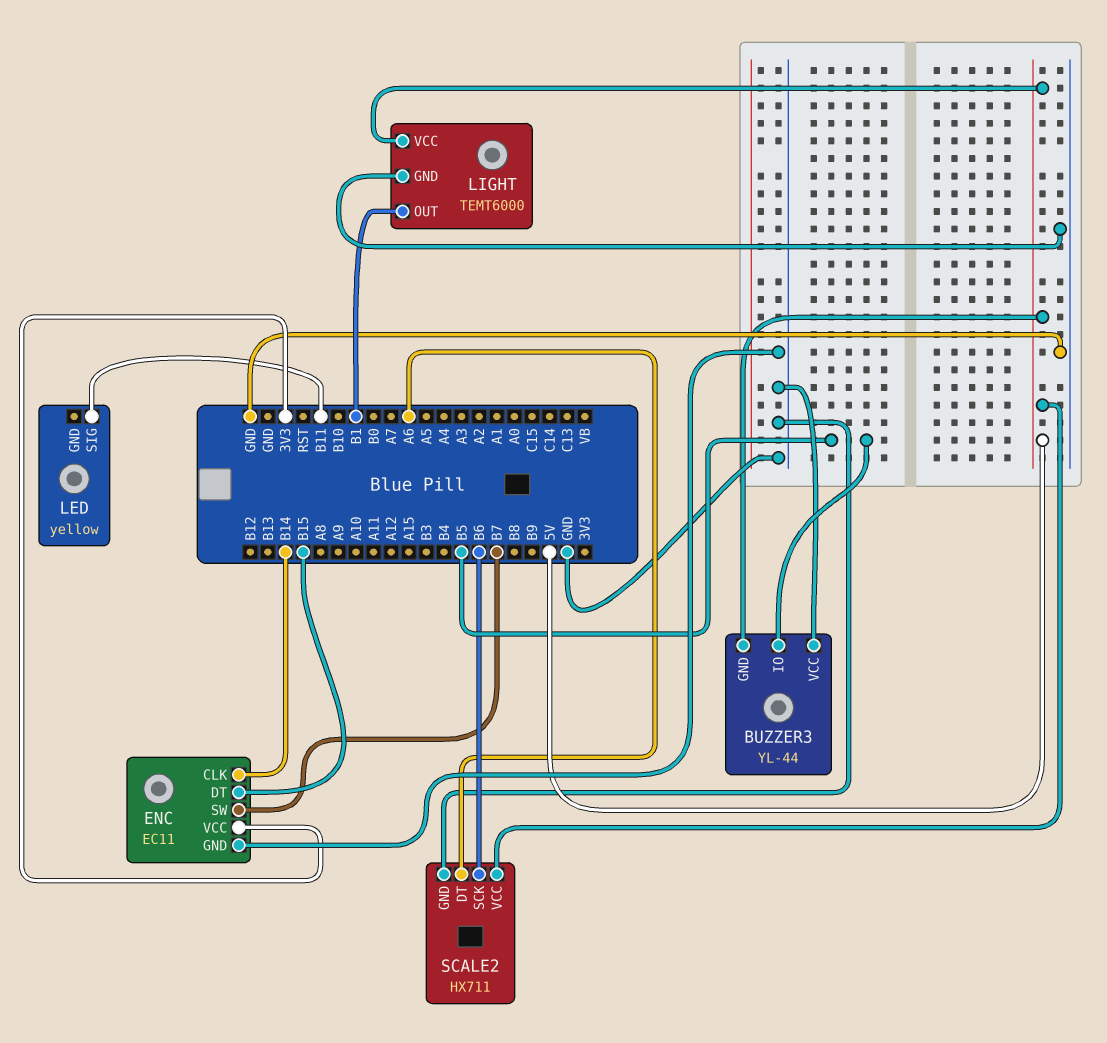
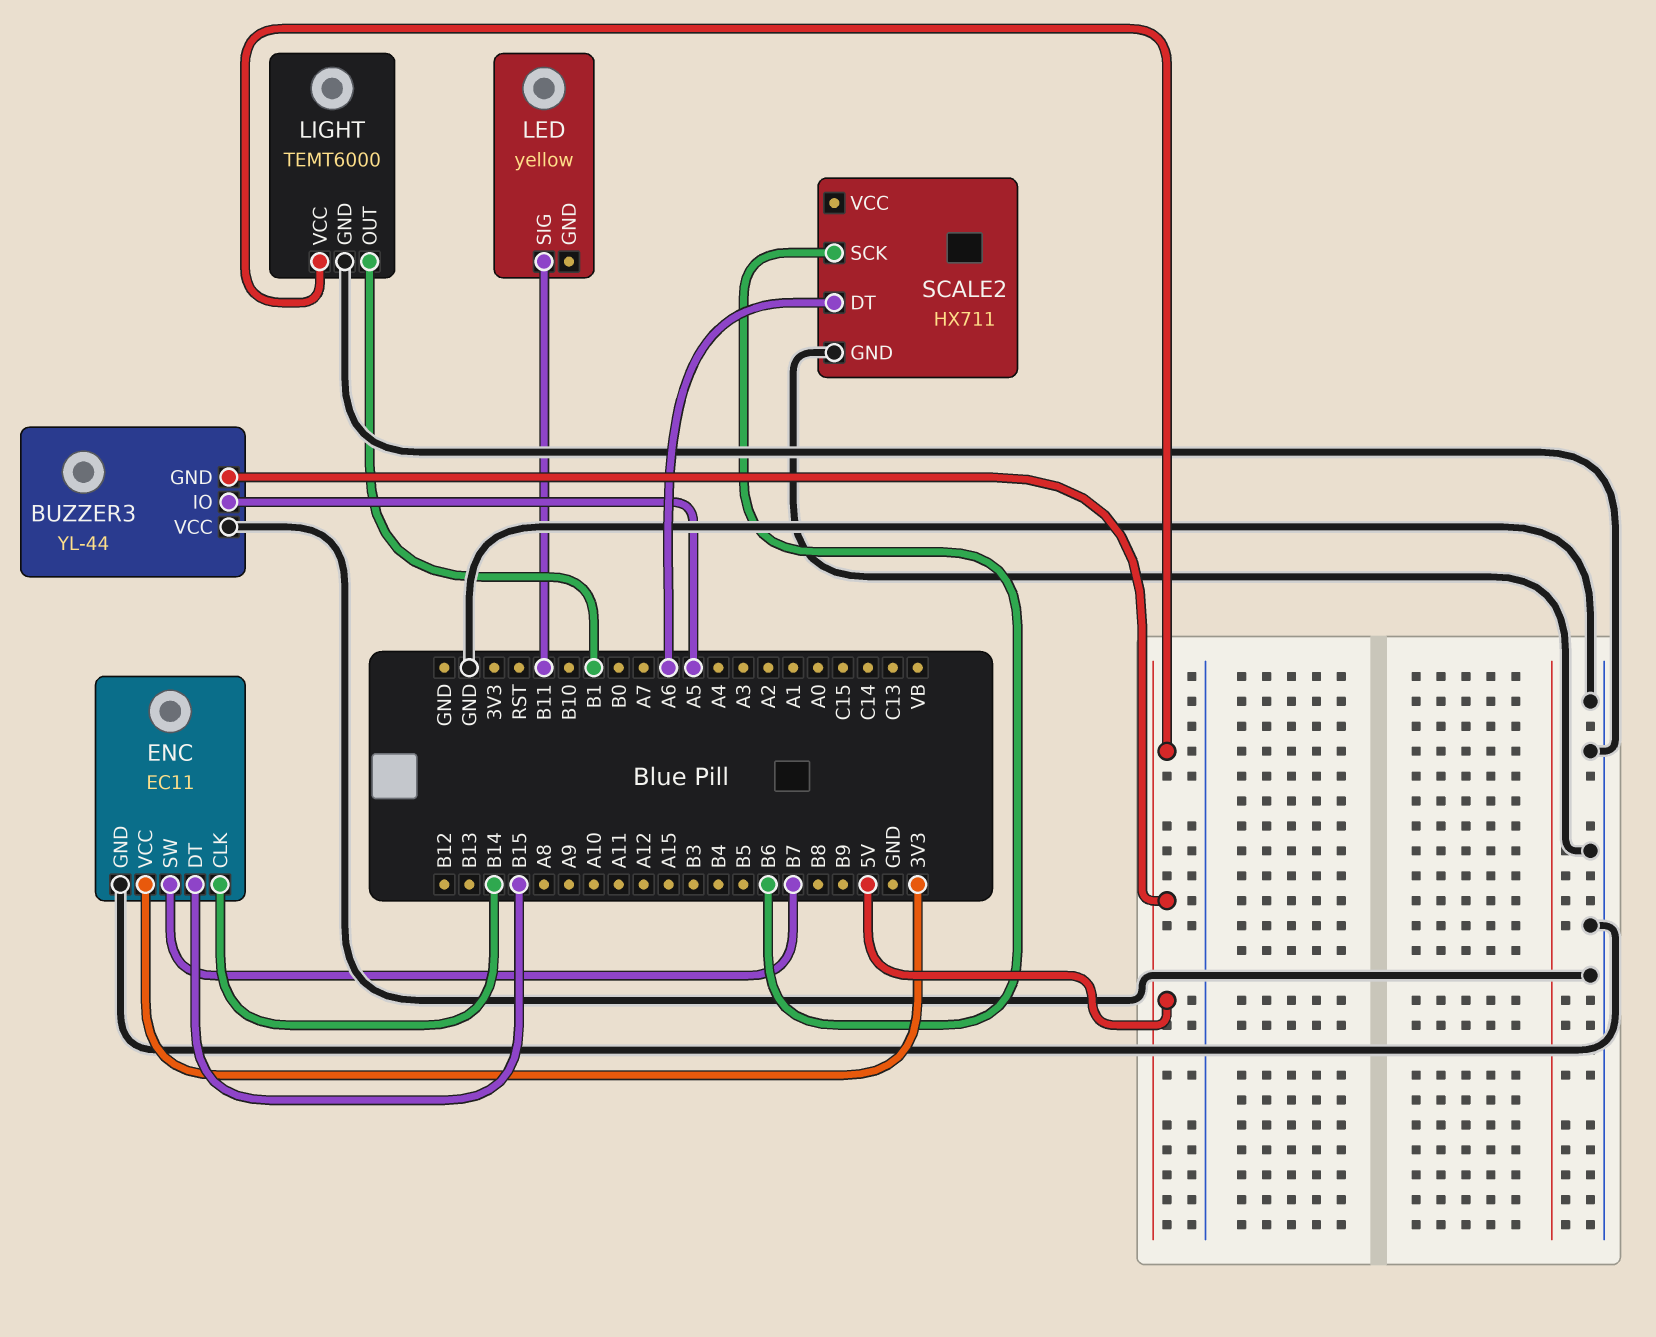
BUZZER3 pin IO: B5 -> A5
SCALE2 pin VCC: 5V -> none

